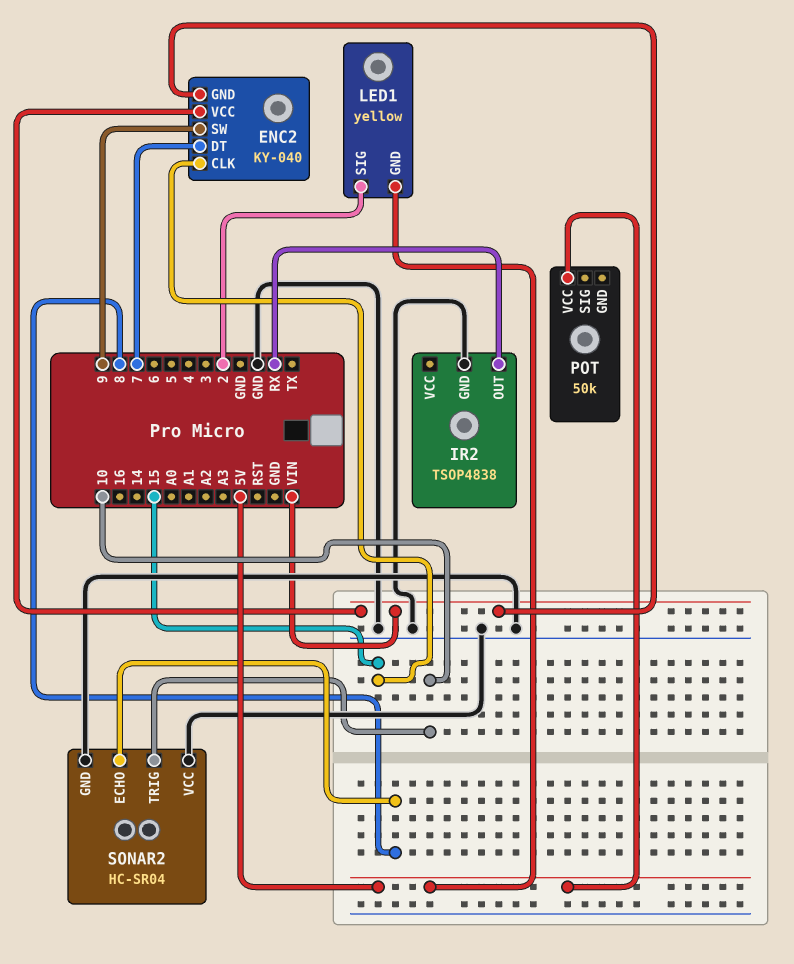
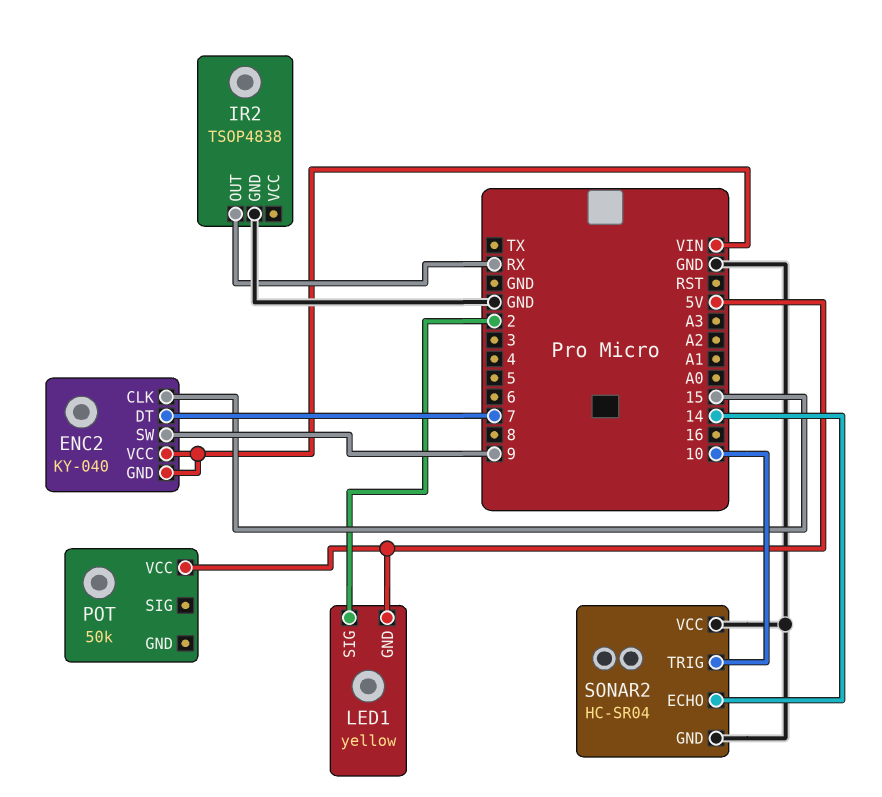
SONAR2 pin ECHO: 8 -> 14

